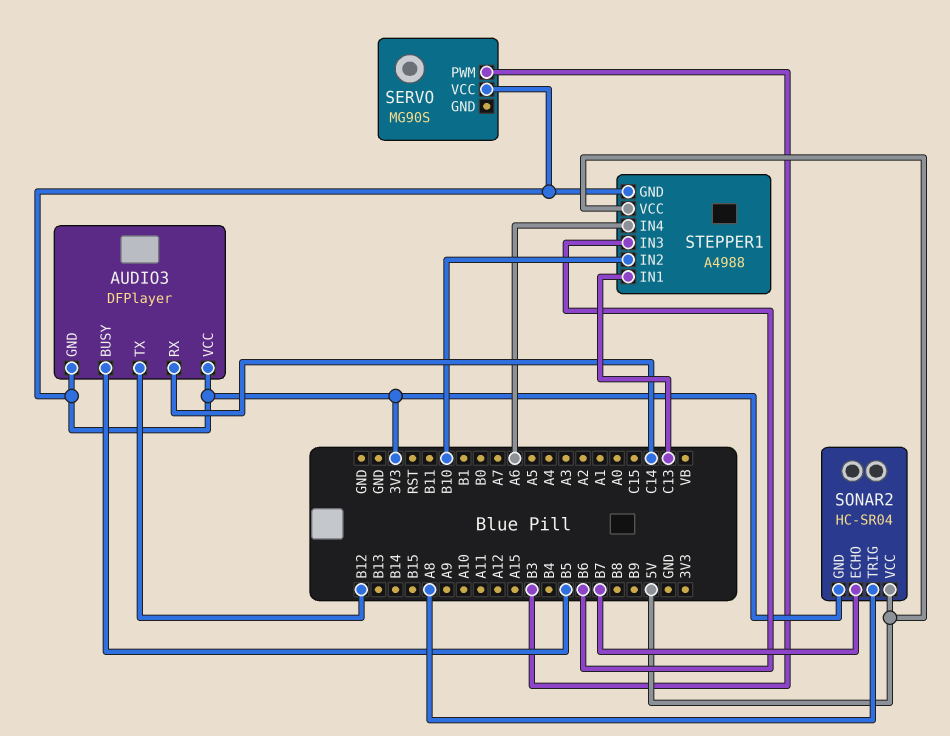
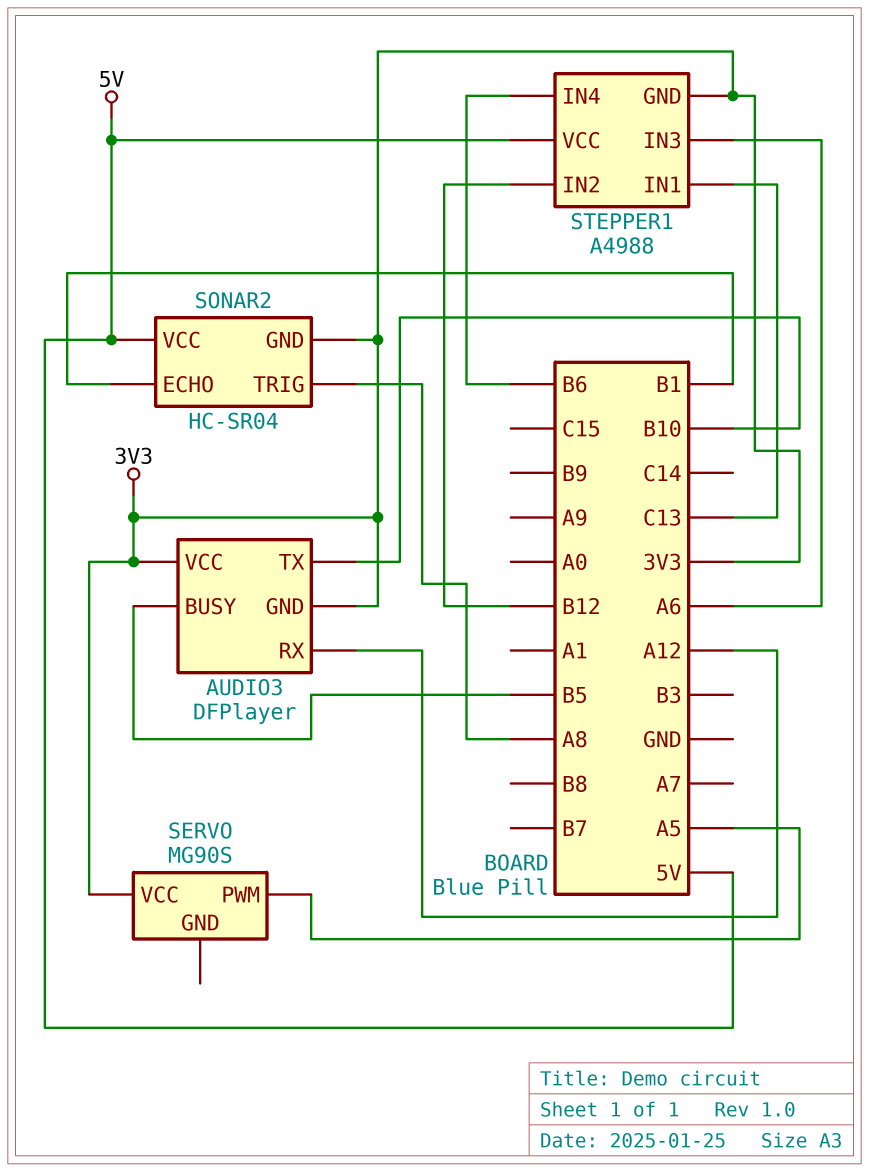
AUDIO3 pin RX: C14 -> A12
AUDIO3 pin TX: B12 -> B10
SERVO pin PWM: B3 -> A5
SONAR2 pin ECHO: B7 -> B1
STEPPER1 pin IN2: B10 -> B12
STEPPER1 pin IN3: B6 -> A6
STEPPER1 pin IN4: A6 -> B6

